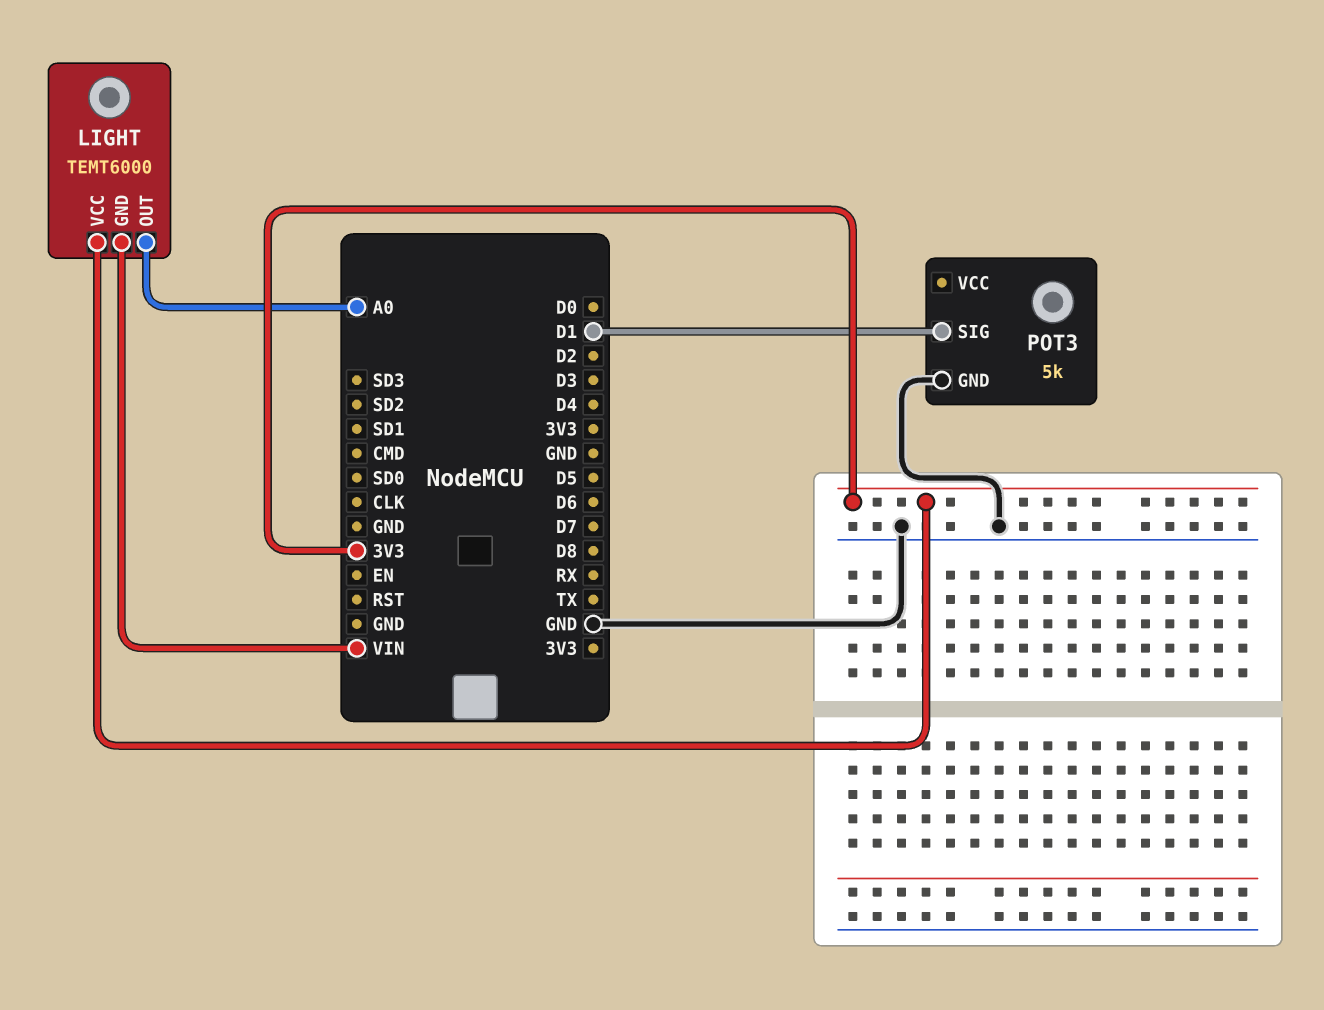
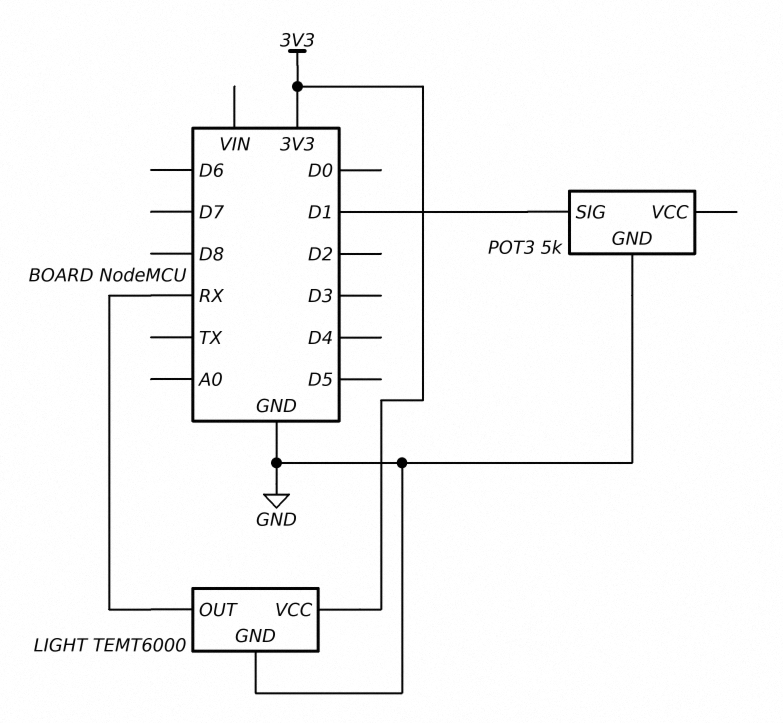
LIGHT pin GND: VIN -> GND
LIGHT pin OUT: A0 -> RX

